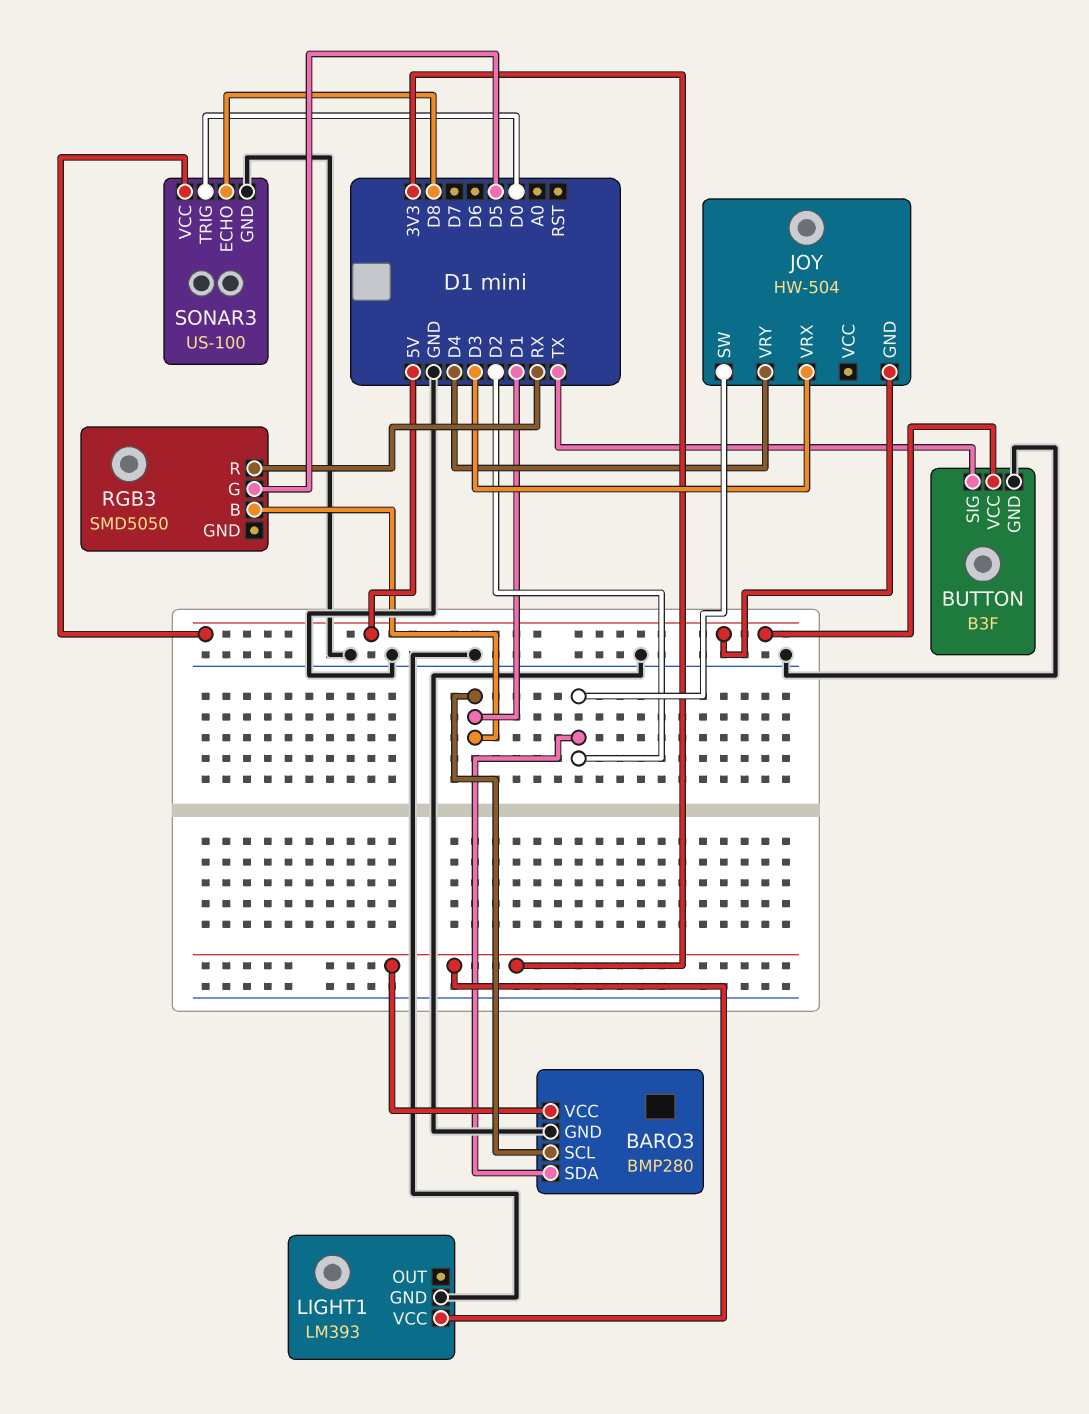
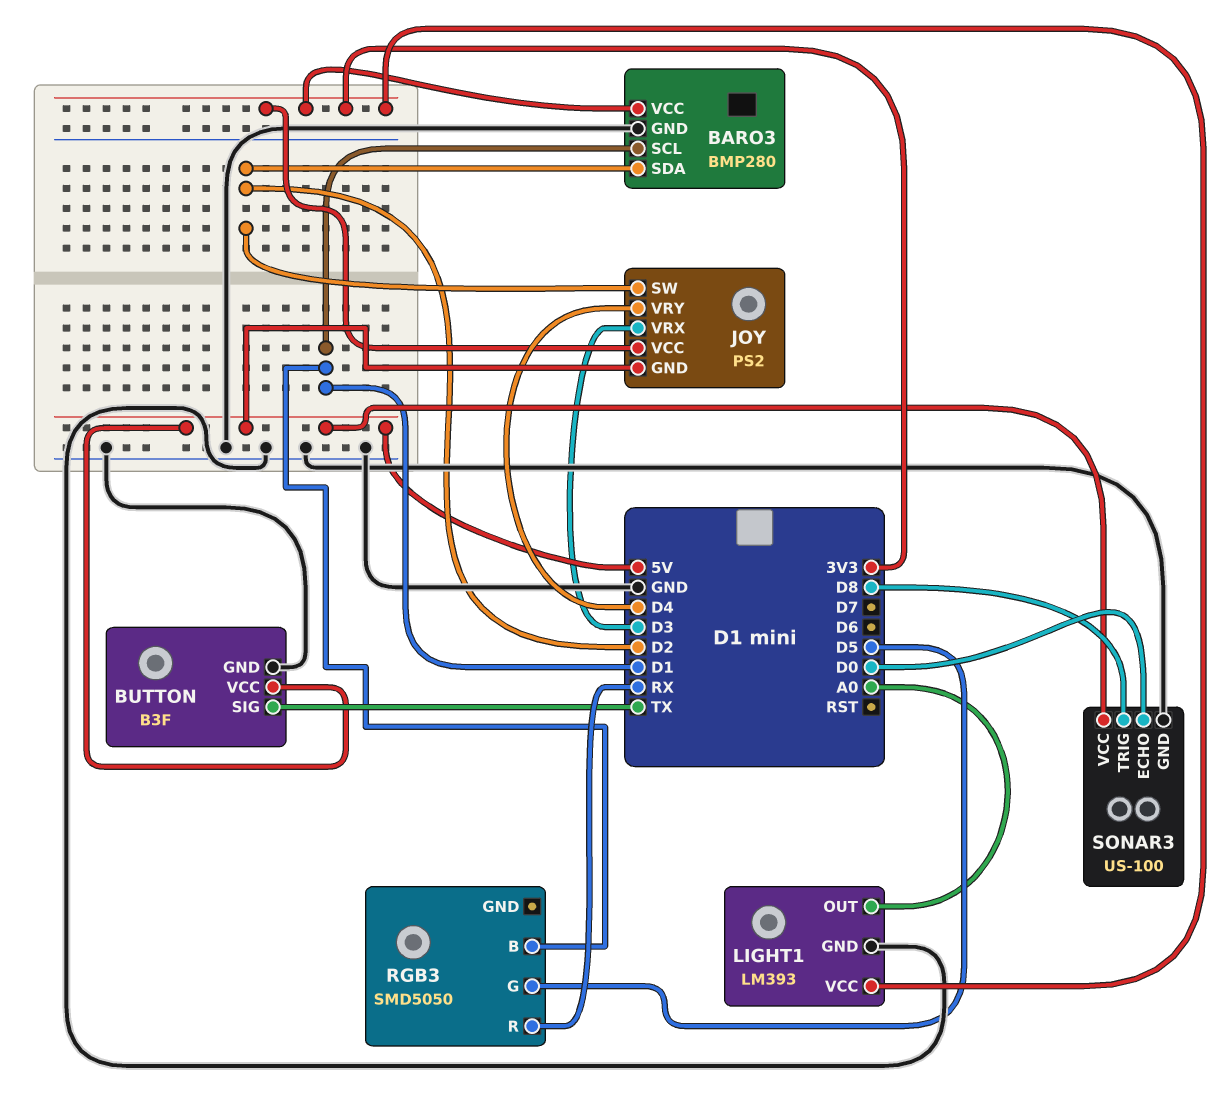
JOY: HW-504 -> PS2
JOY pin VCC: none -> 3V3
LIGHT1 pin OUT: none -> A0
SONAR3 pin ECHO: D8 -> D0
SONAR3 pin TRIG: D0 -> D8

